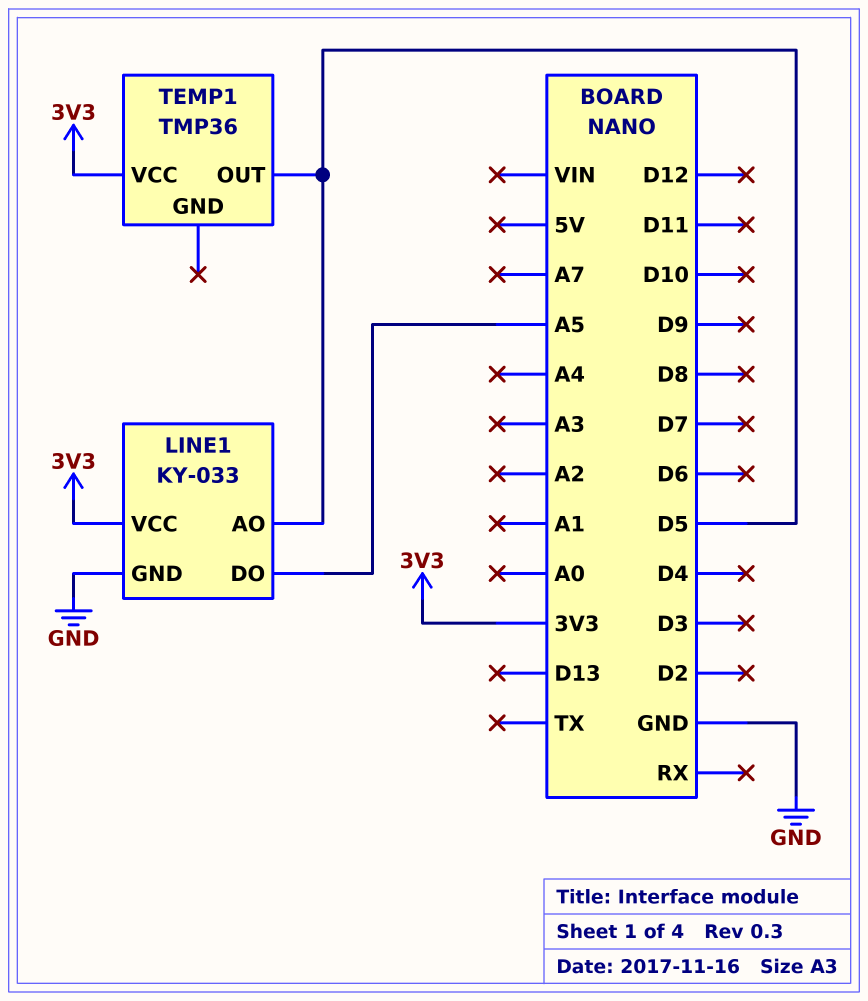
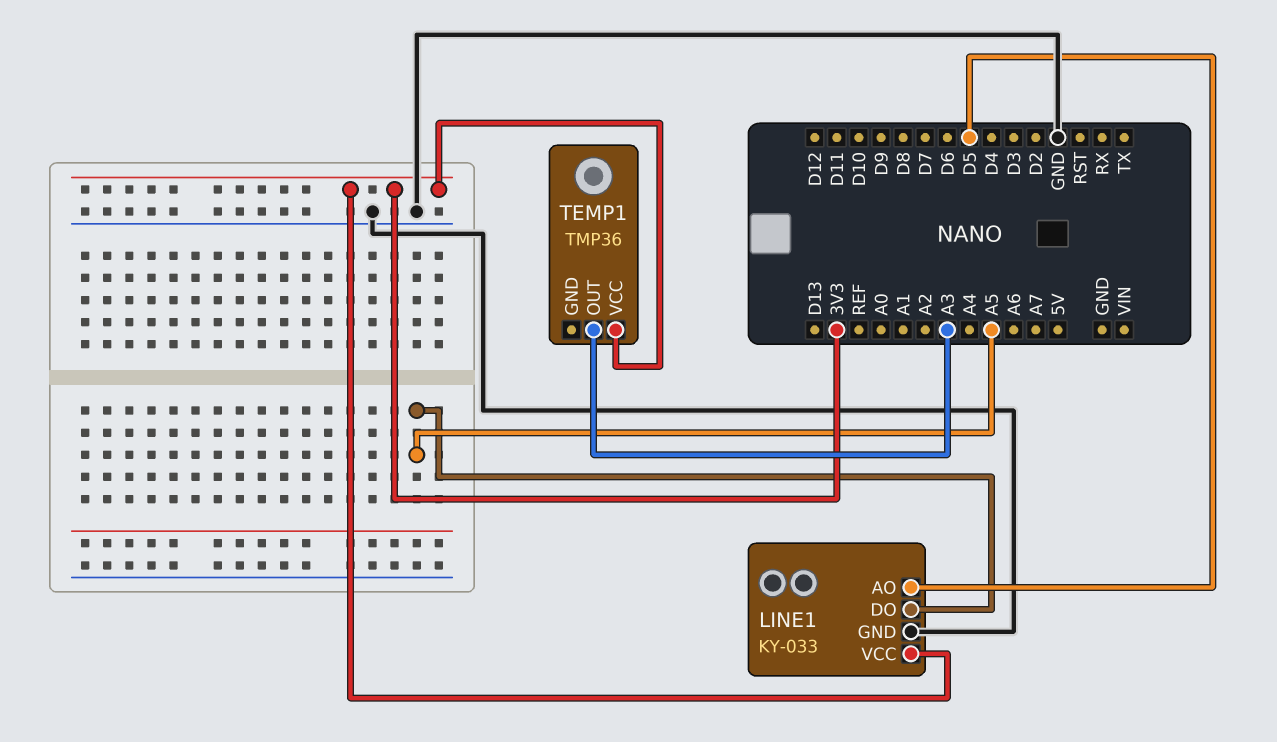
TEMP1 pin OUT: D5 -> A3

